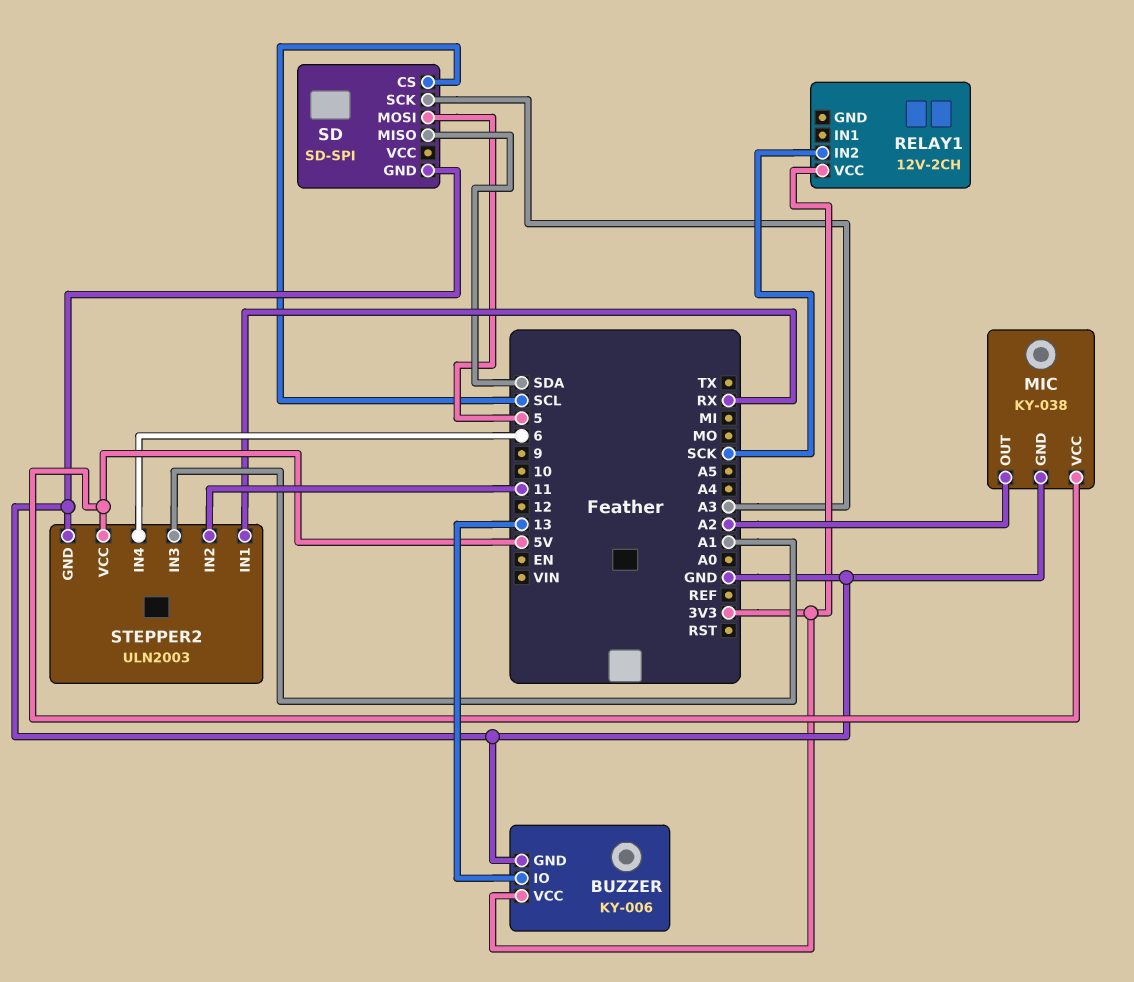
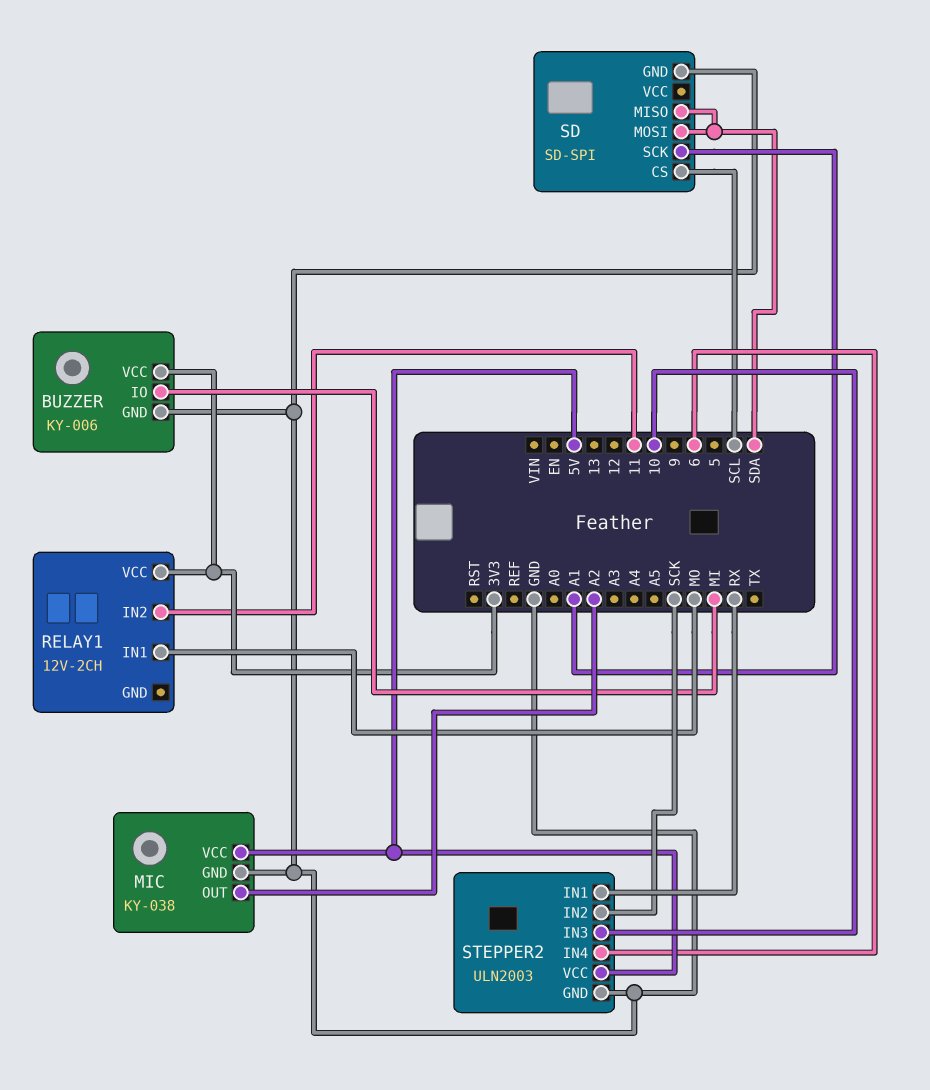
BUZZER pin IO: 13 -> MI
RELAY1 pin IN1: none -> MO
RELAY1 pin IN2: SCK -> 11
SD pin MOSI: 5 -> SDA
SD pin SCK: A3 -> A1
STEPPER2 pin IN2: 11 -> SCK
STEPPER2 pin IN3: A1 -> 10

